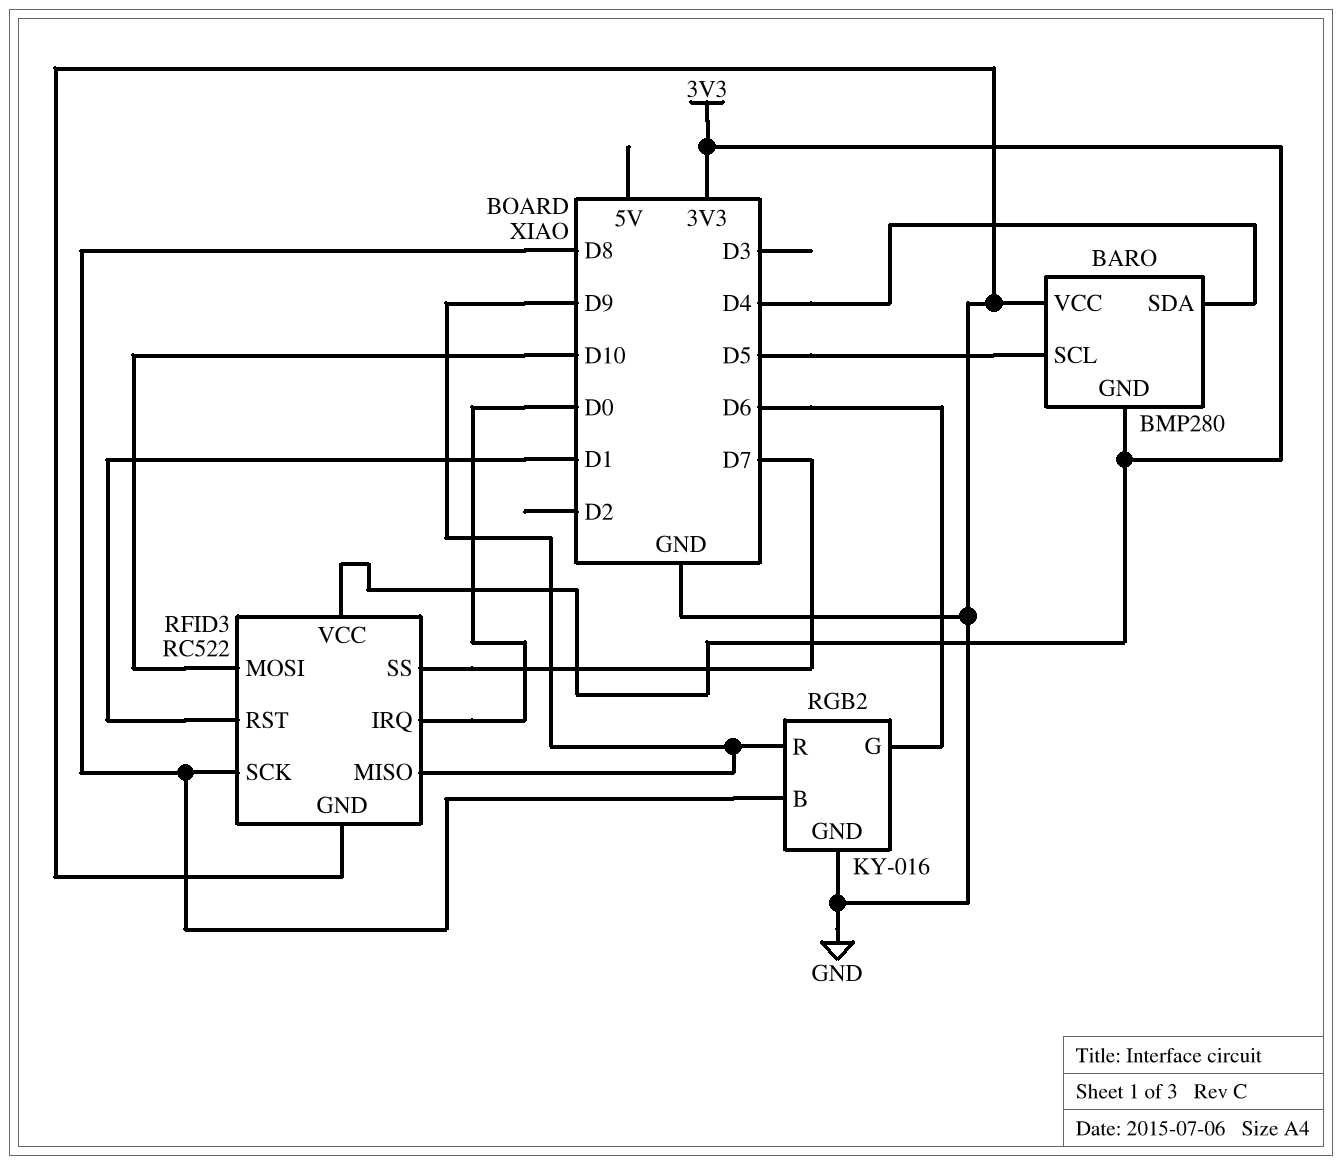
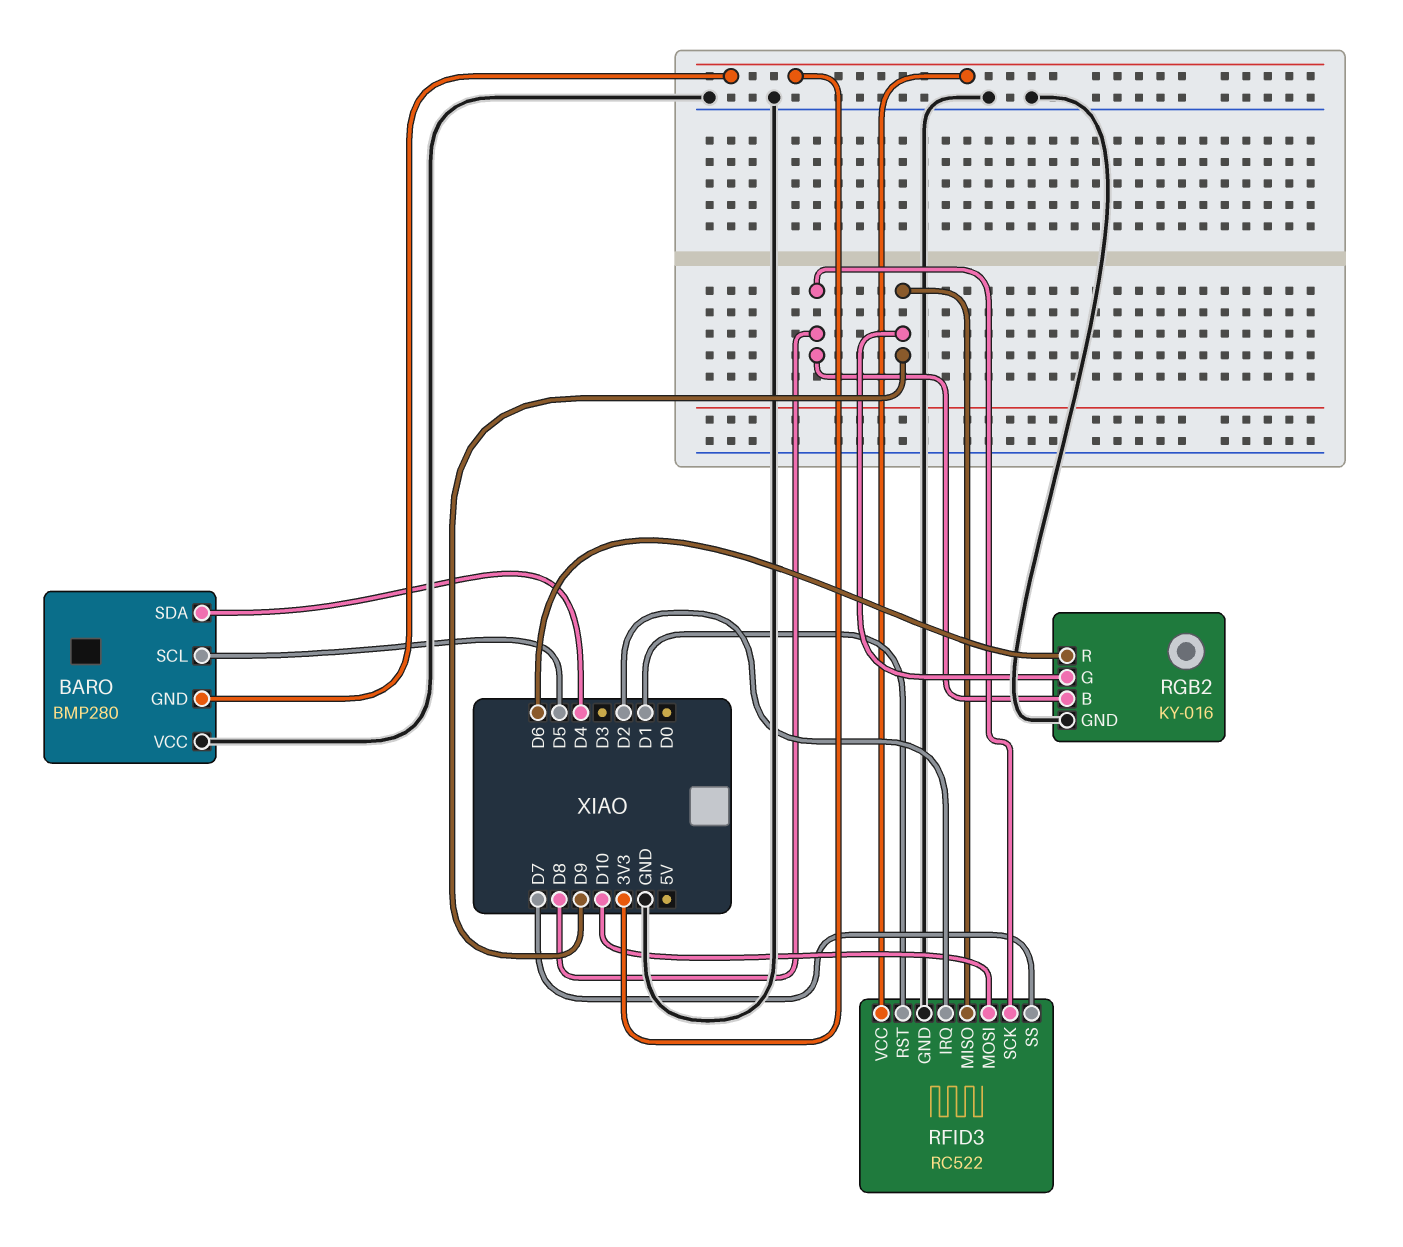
RFID3 pin IRQ: D0 -> D2
RGB2 pin G: D6 -> D9
RGB2 pin R: D9 -> D6

